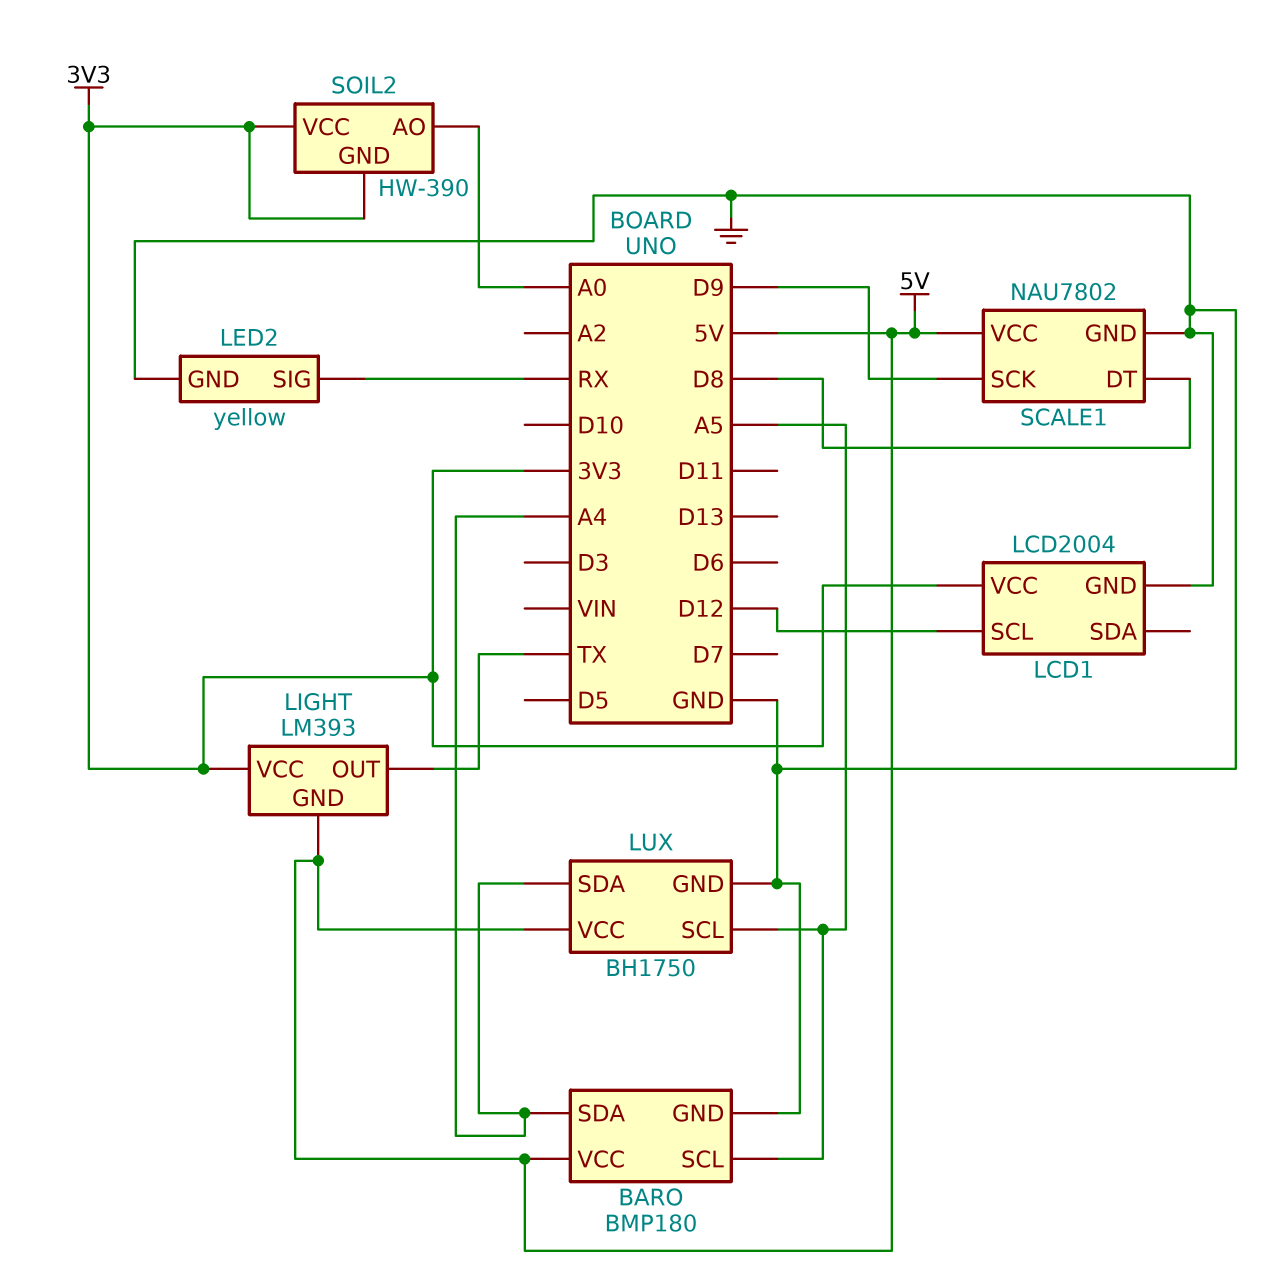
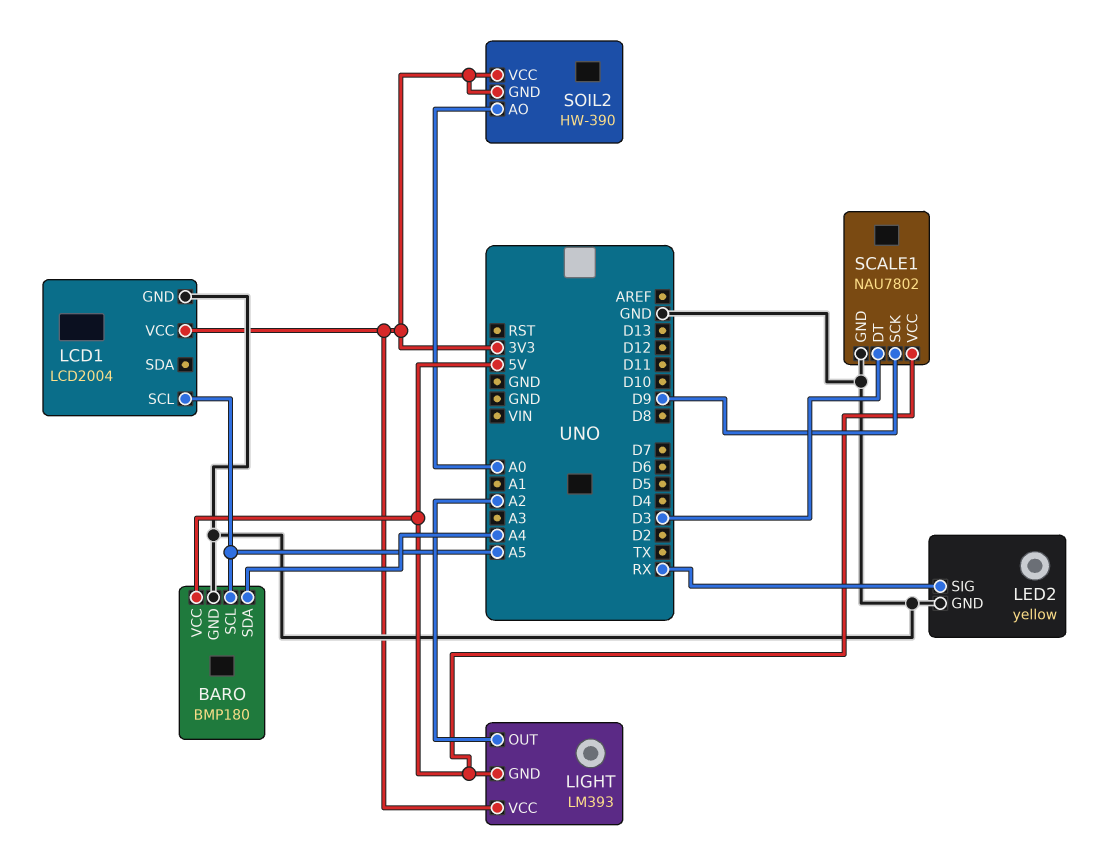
LCD1 pin SCL: D12 -> A5
LIGHT pin OUT: TX -> A2
LUX: BH1750 -> none
LUX pin GND: GND -> none
LUX pin SCL: A5 -> none
LUX pin SDA: A4 -> none
LUX pin VCC: 5V -> none
SCALE1 pin DT: D8 -> D3

